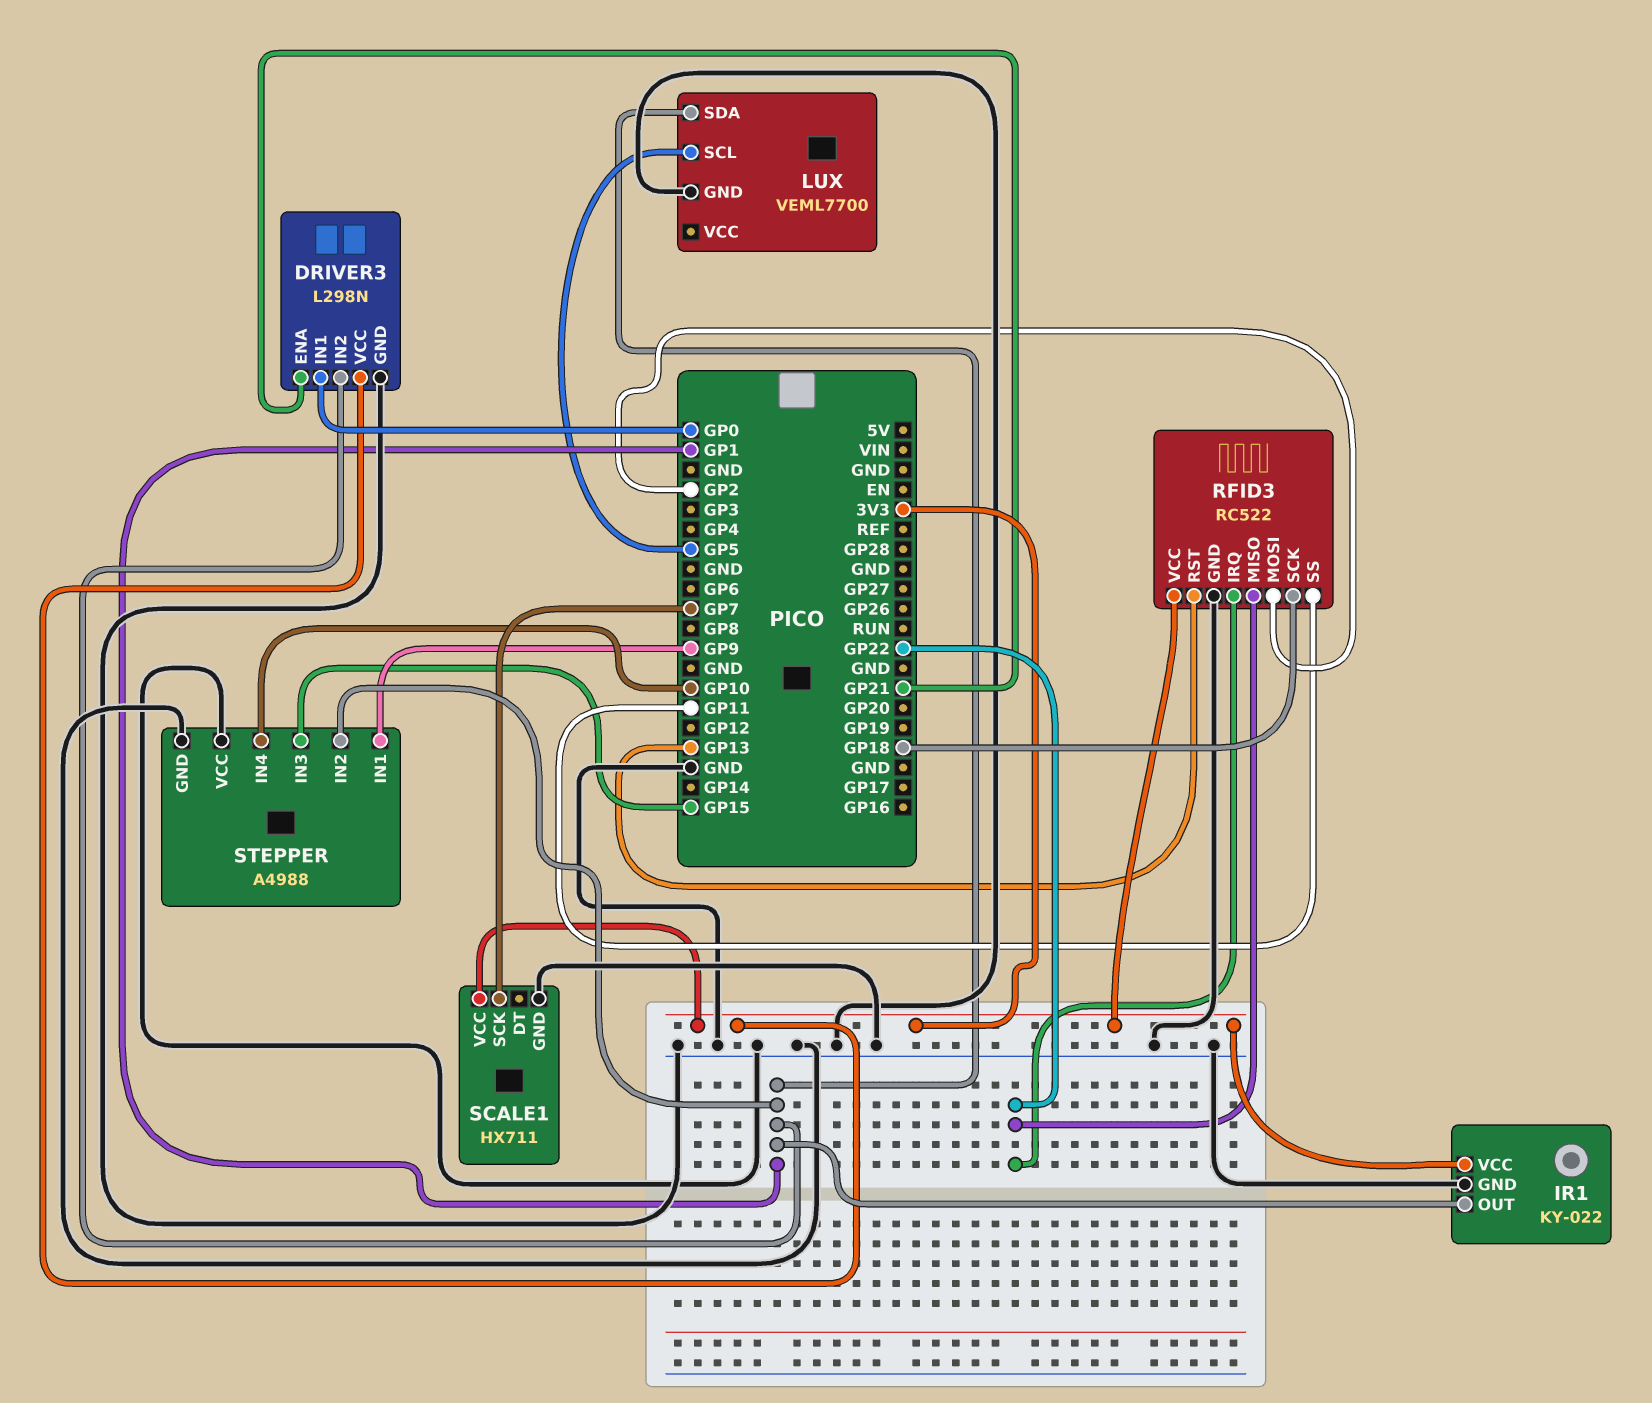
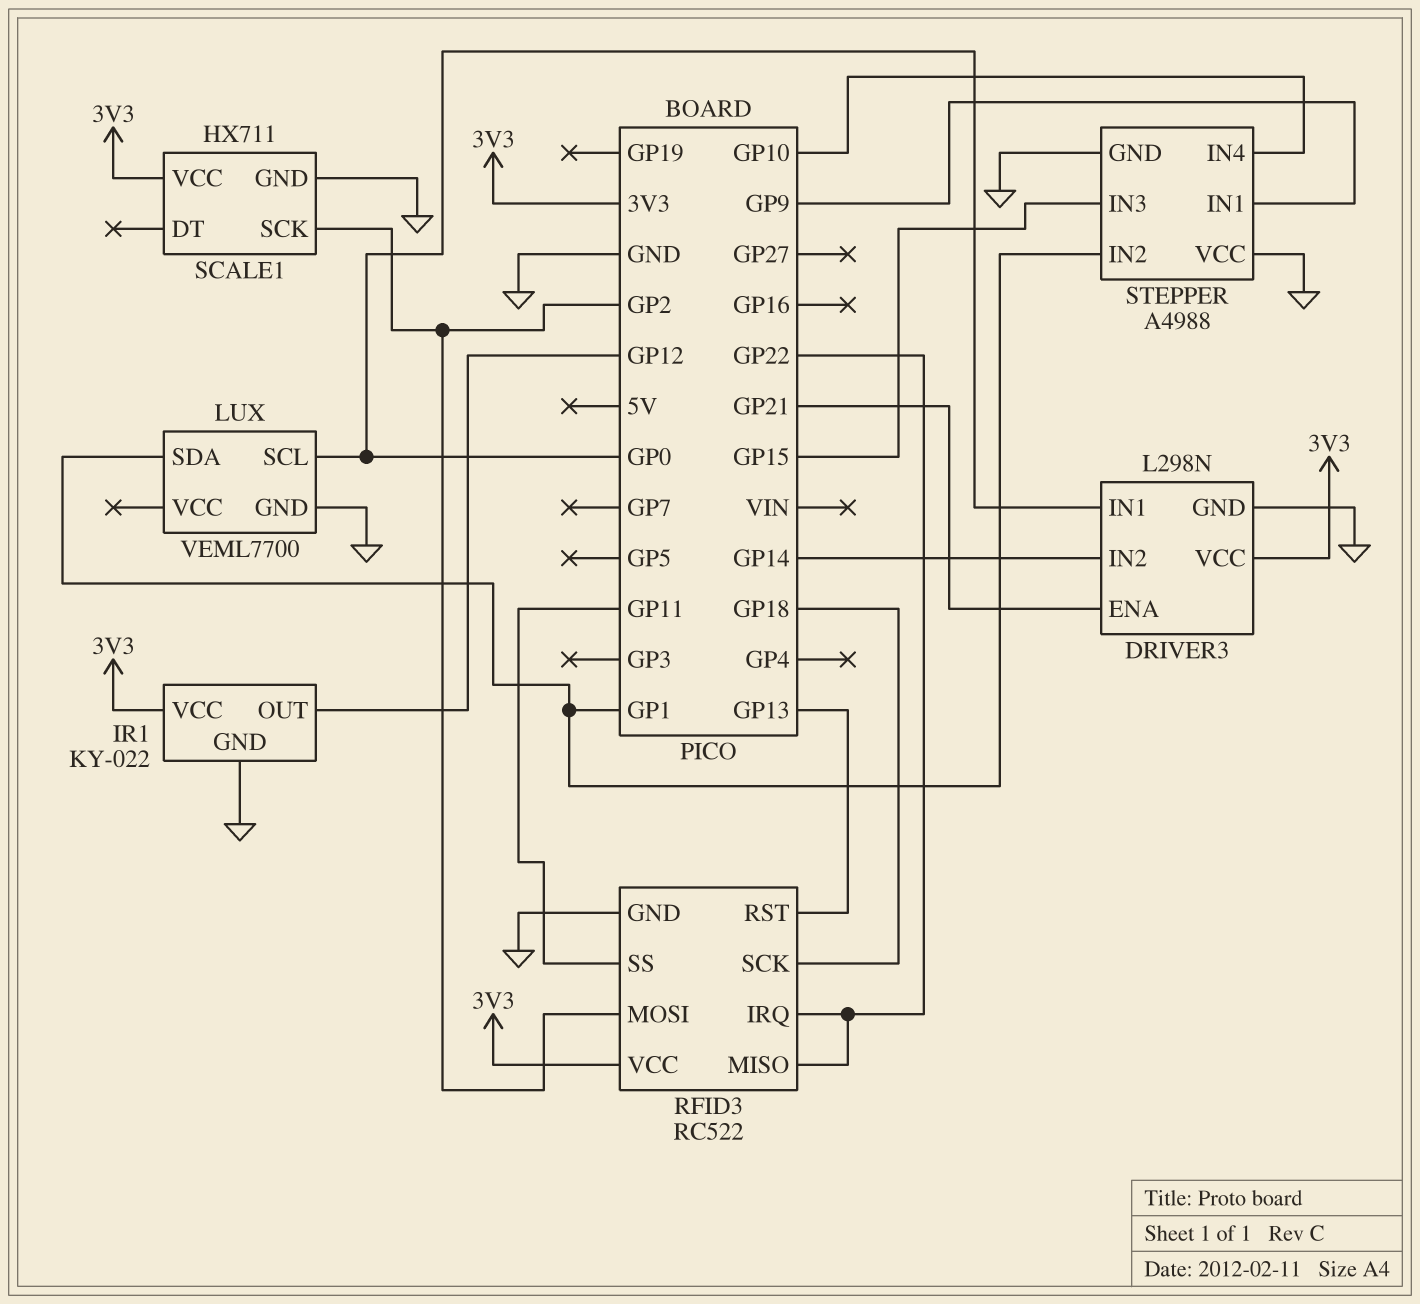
DRIVER3 pin IN2: GP1 -> GP14
IR1 pin OUT: GP1 -> GP12
LUX pin SCL: GP5 -> GP0
SCALE1 pin SCK: GP7 -> GP2

